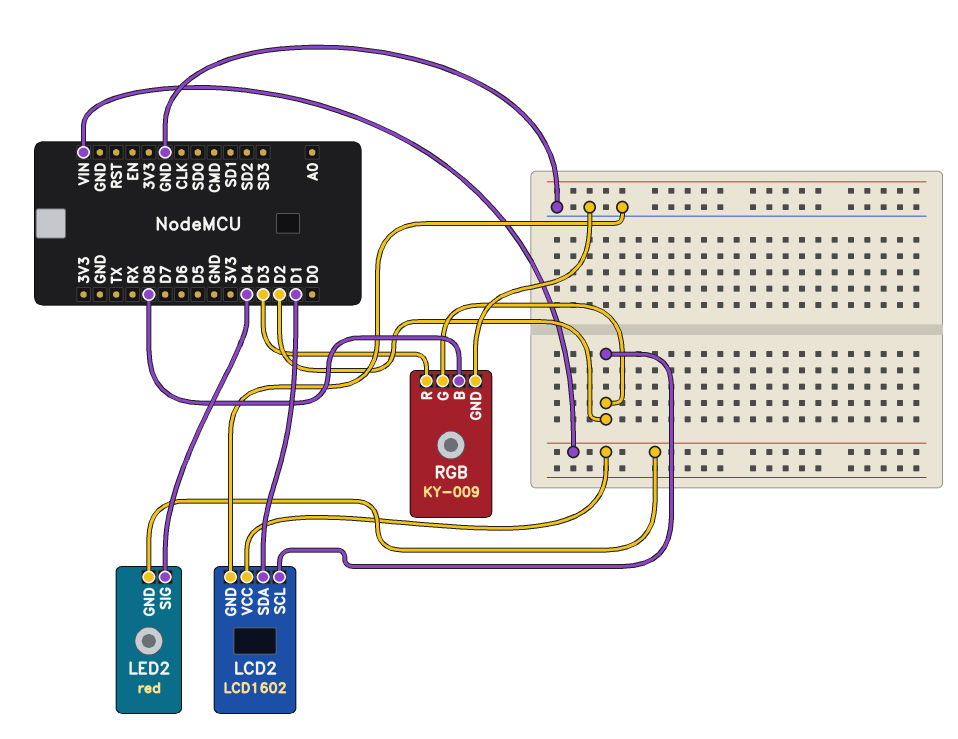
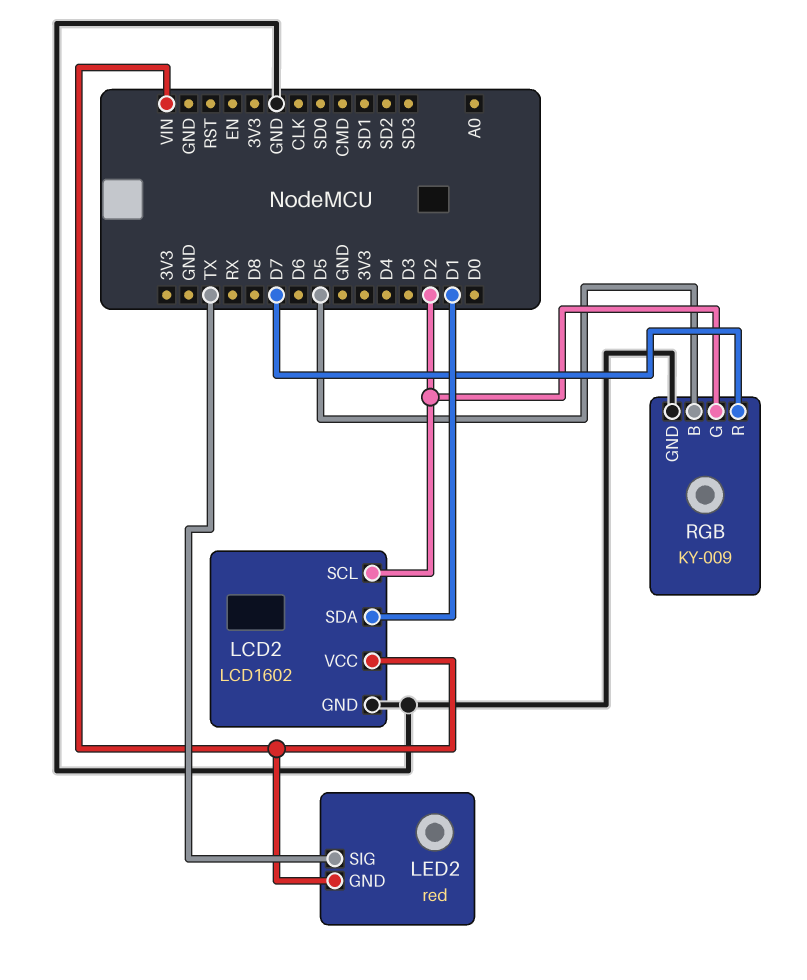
LED2 pin SIG: D4 -> TX
RGB pin B: D8 -> D5
RGB pin R: D3 -> D7

